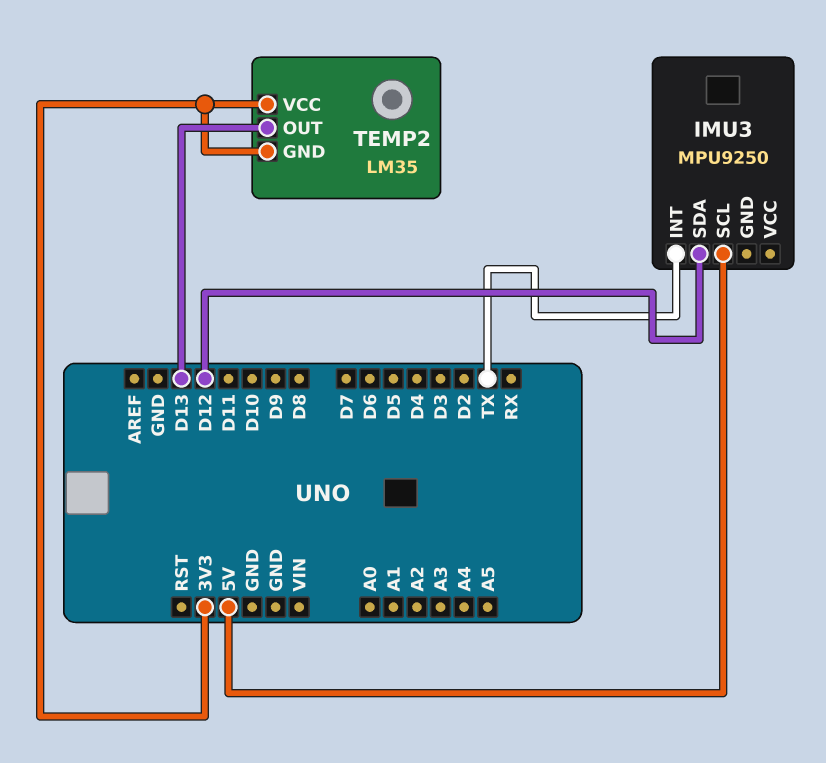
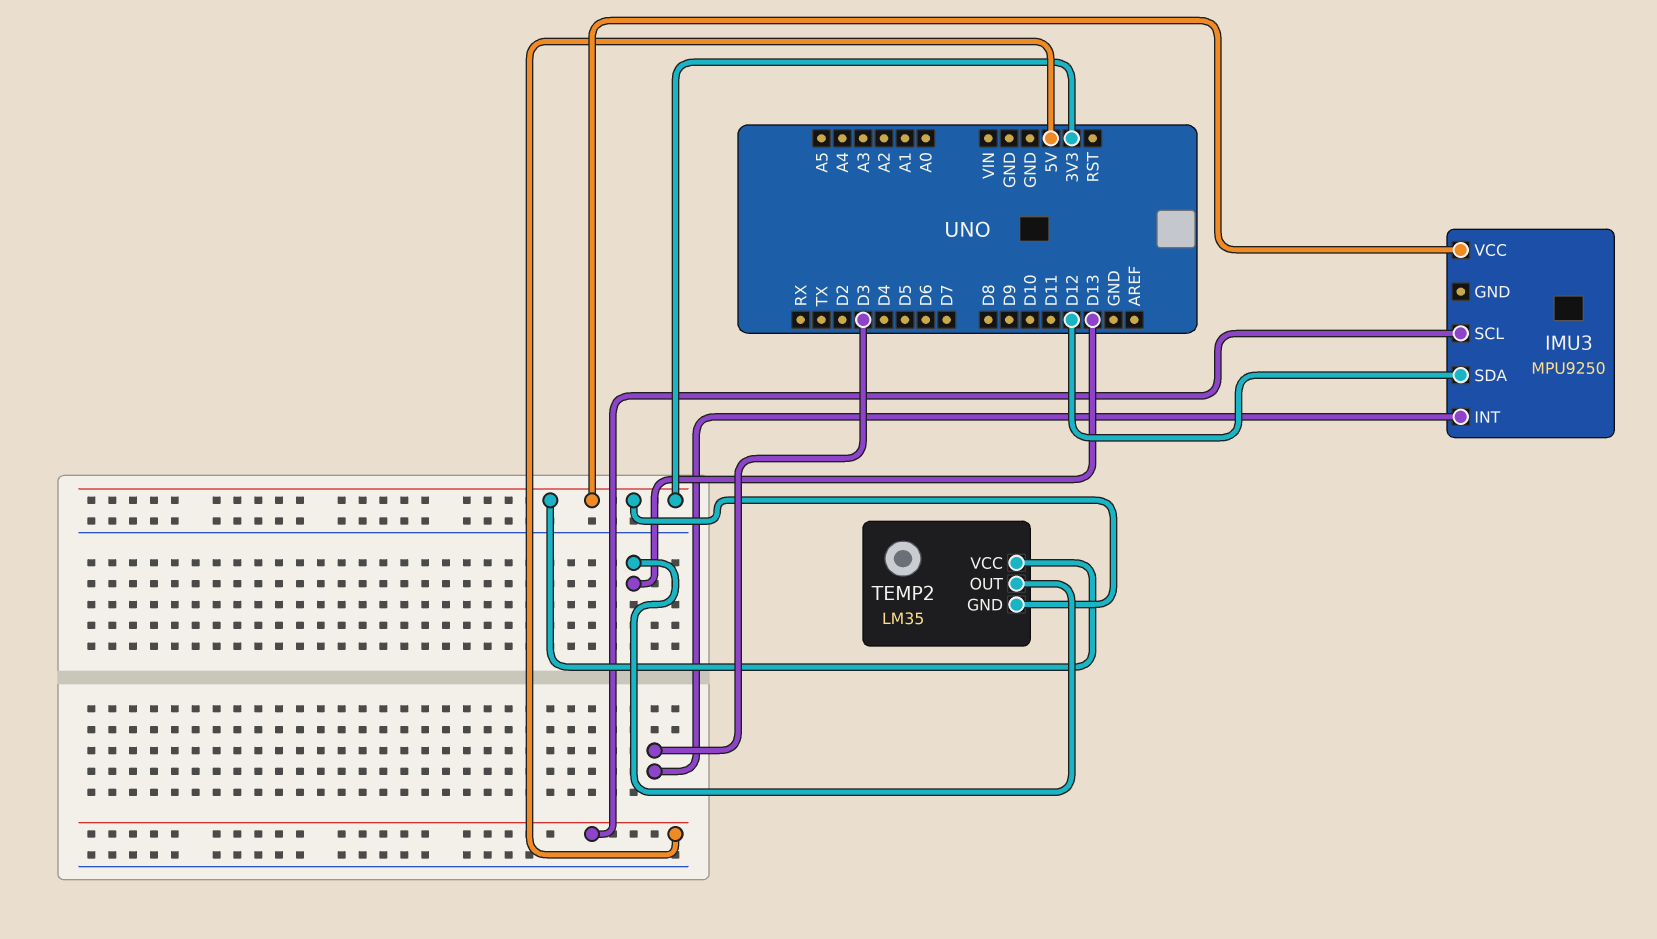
IMU3 pin INT: TX -> D3
IMU3 pin VCC: none -> 3V3

